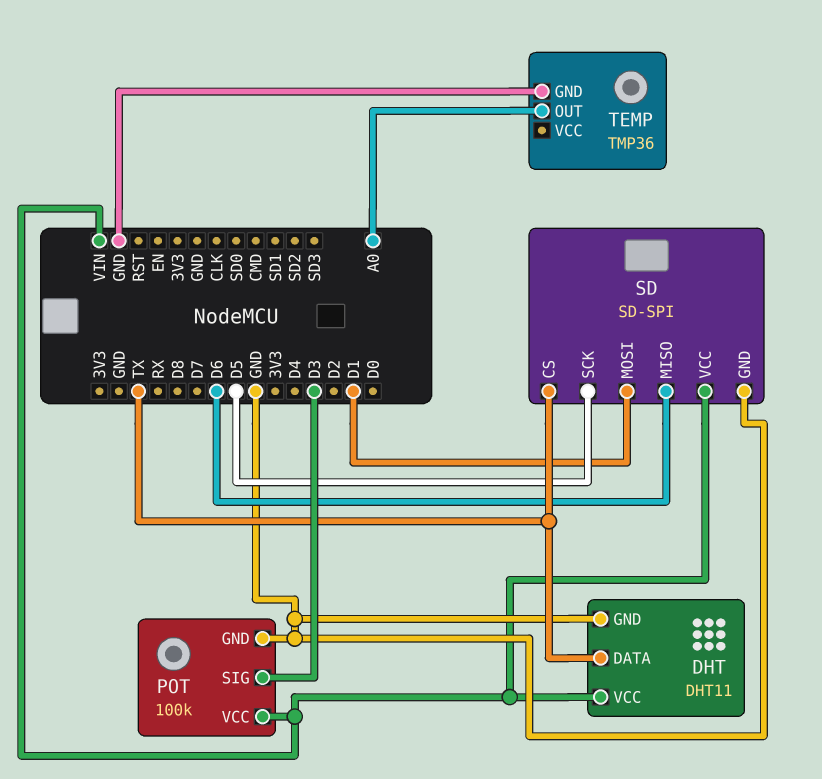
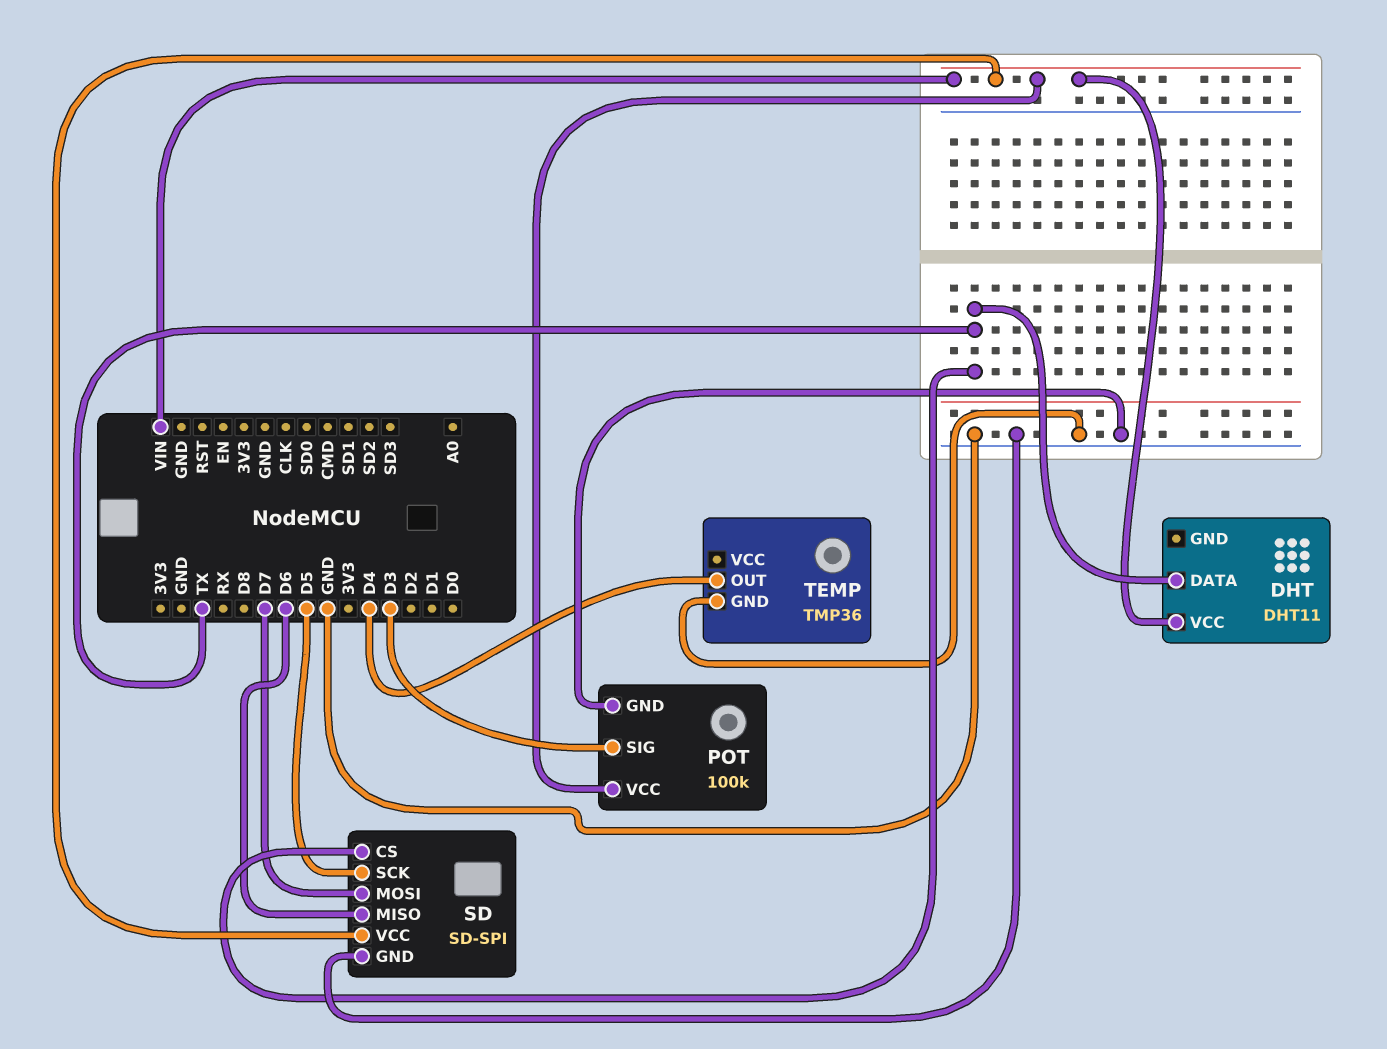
DHT pin GND: GND -> none
SD pin MOSI: D1 -> D7
TEMP pin OUT: A0 -> D4

